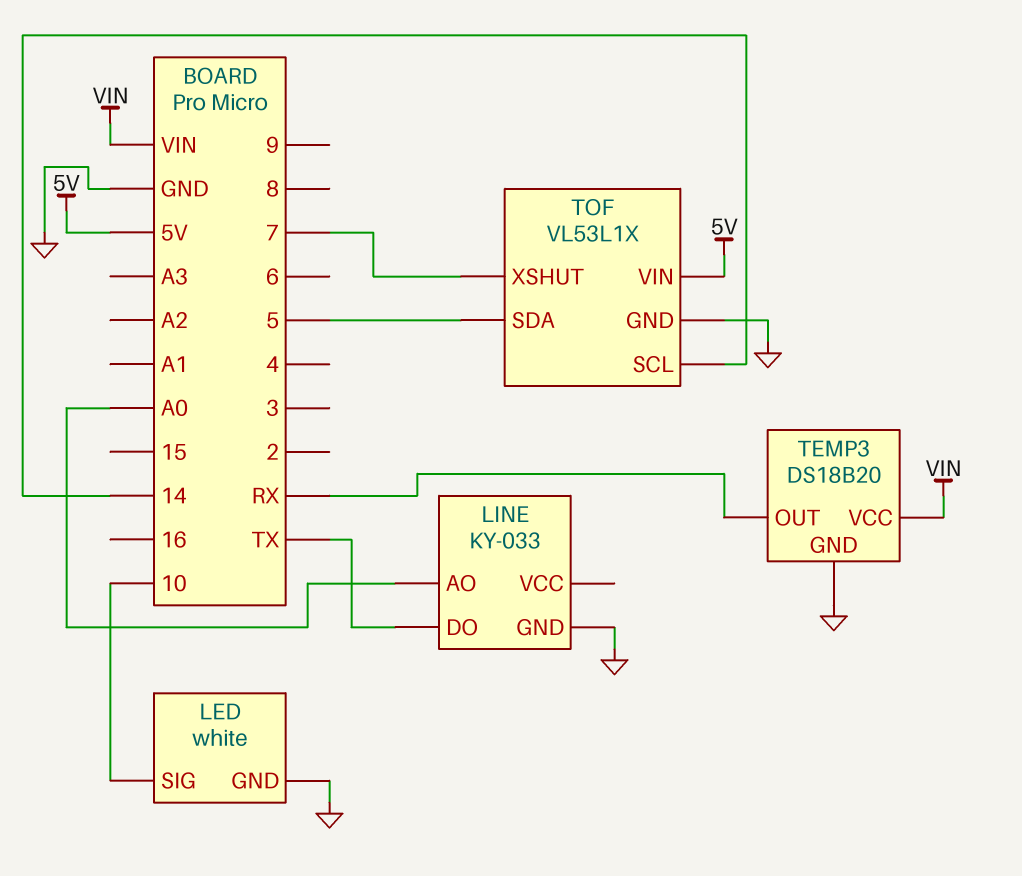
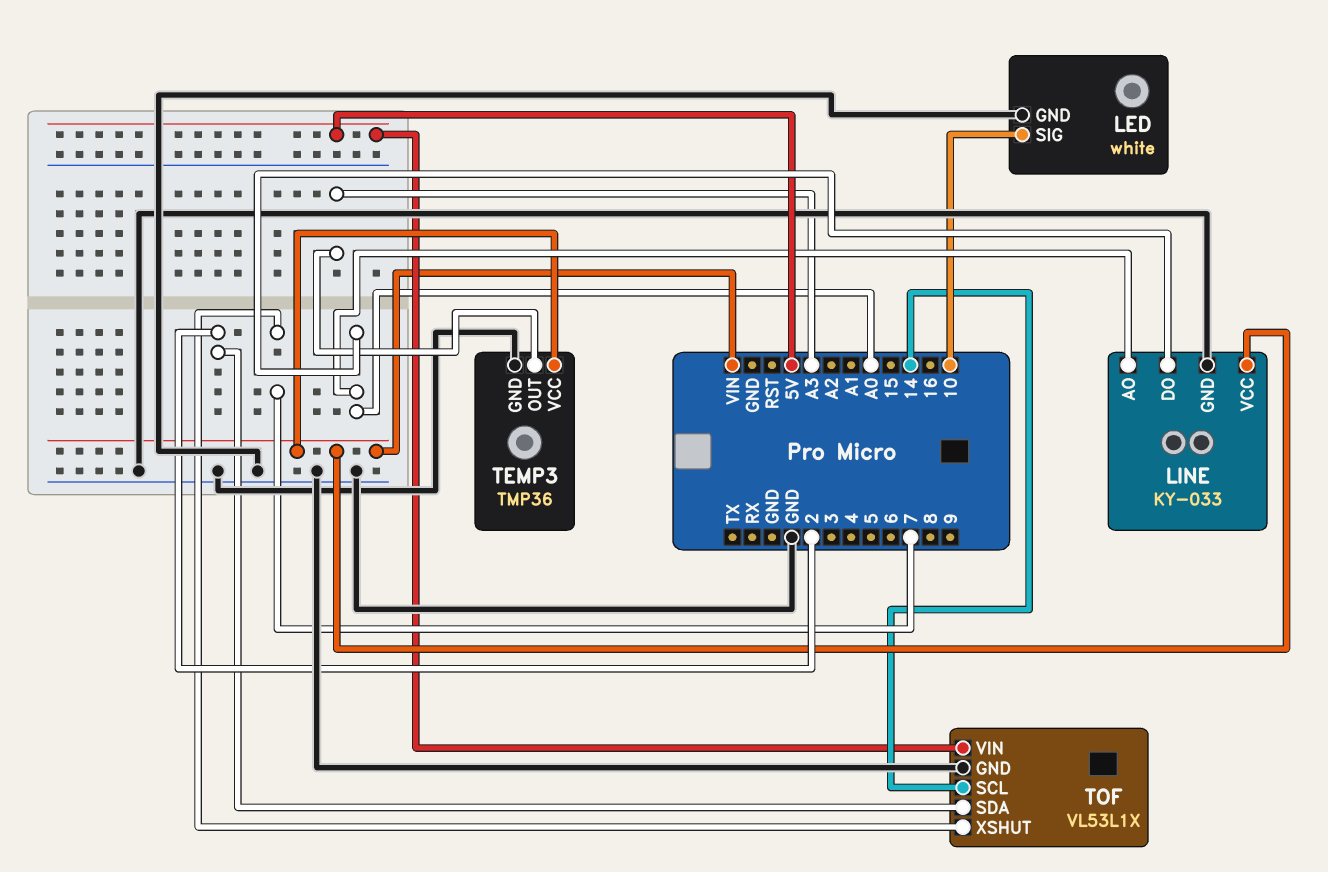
LINE pin DO: TX -> A0
LINE pin VCC: none -> VIN
TEMP3: DS18B20 -> TMP36
TEMP3 pin OUT: RX -> A3
TOF pin SDA: 5 -> 2

